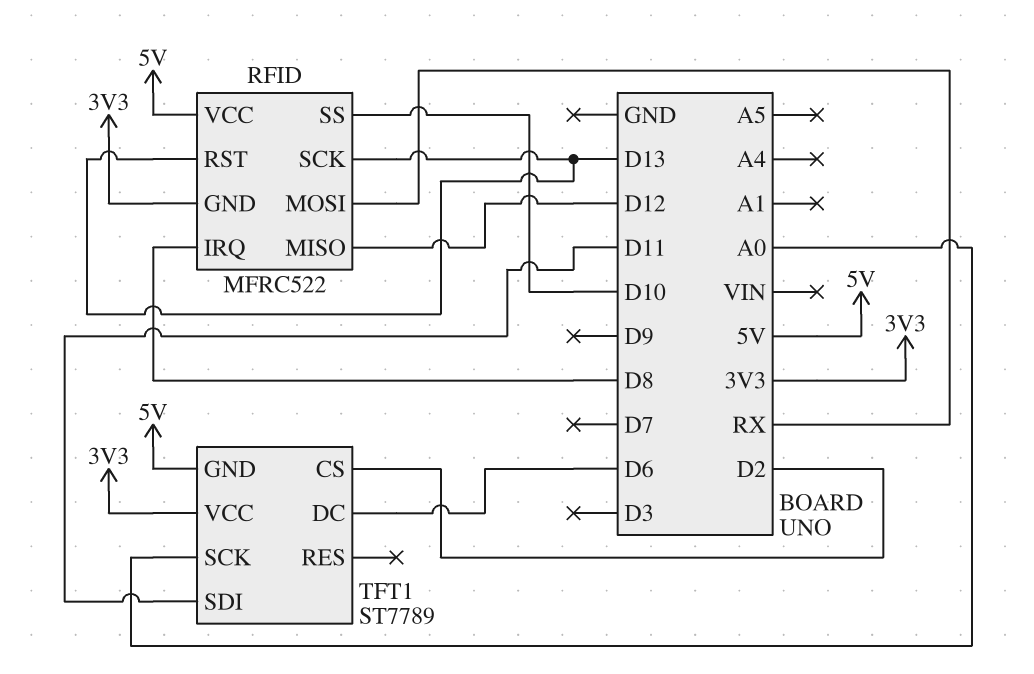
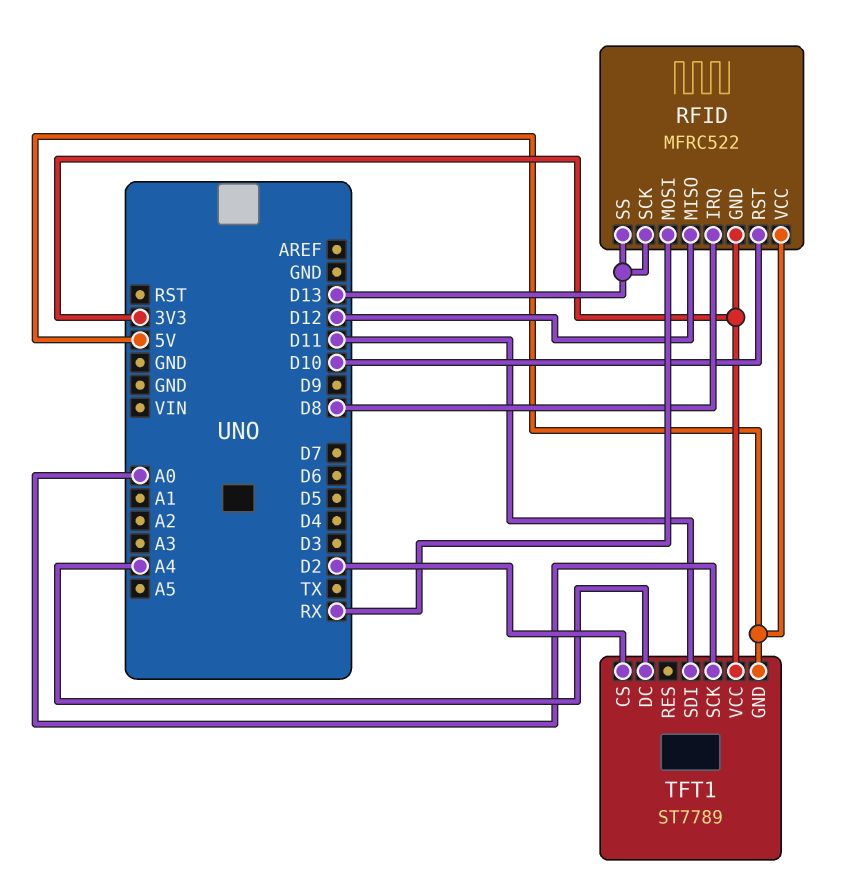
RFID pin RST: D13 -> D10
RFID pin SS: D10 -> D13
TFT1 pin DC: D6 -> A4

